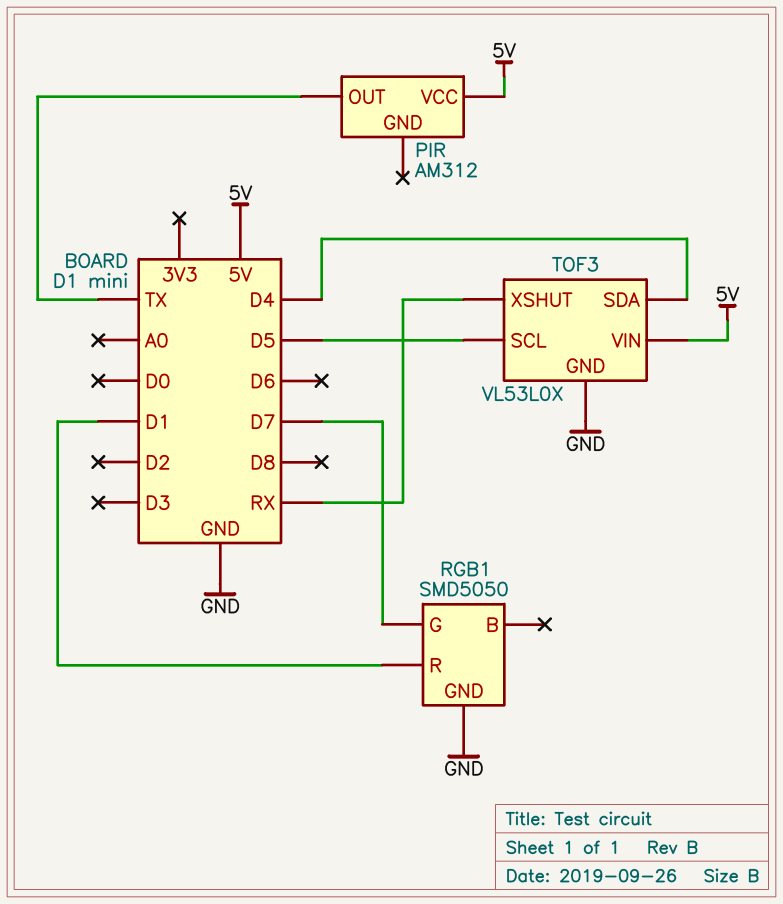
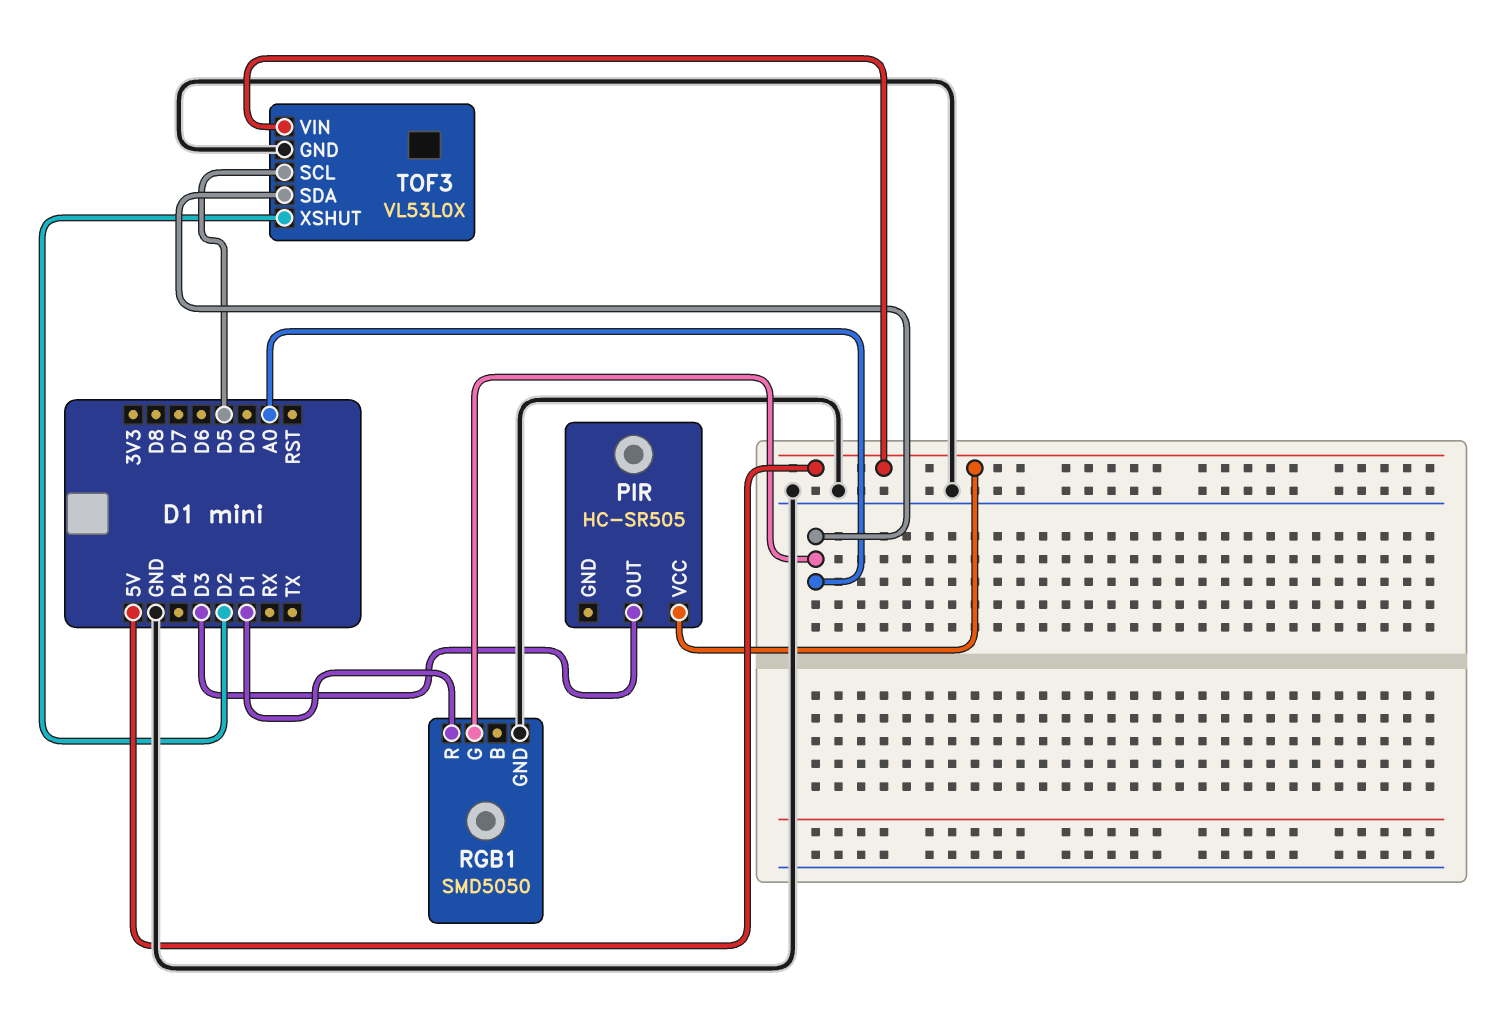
PIR: AM312 -> HC-SR505
PIR pin OUT: TX -> D3
RGB1 pin G: D7 -> A0
TOF3 pin SDA: D4 -> A0
TOF3 pin XSHUT: RX -> D2

